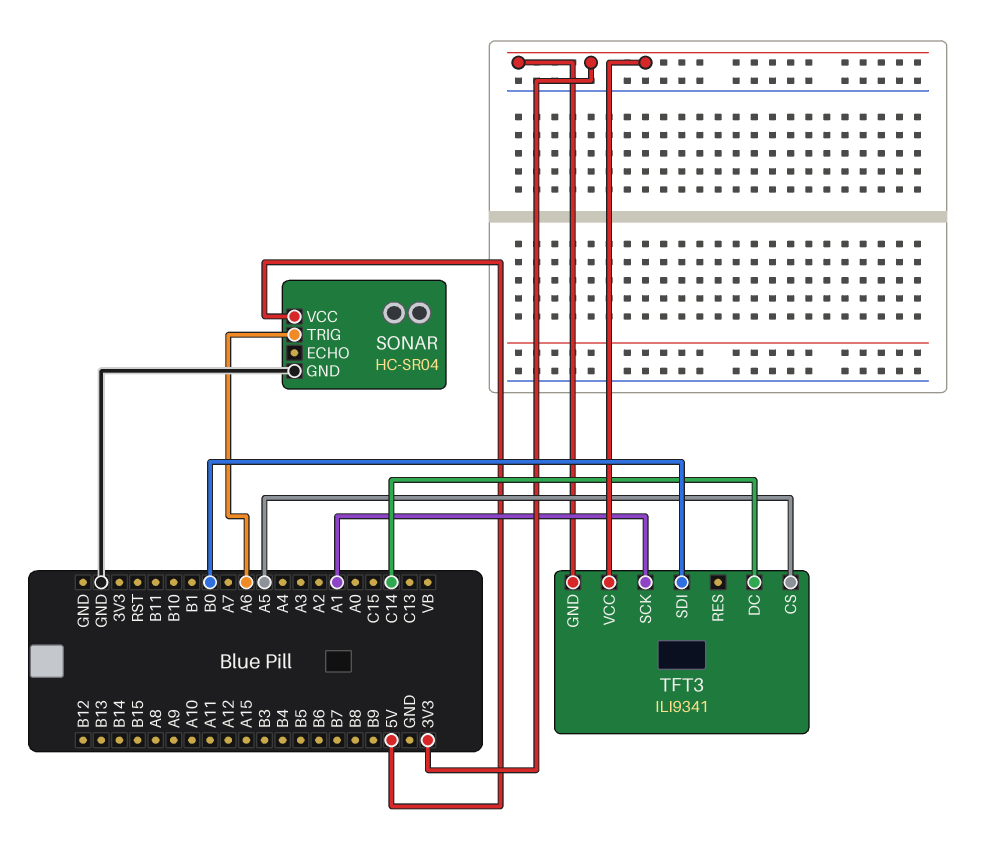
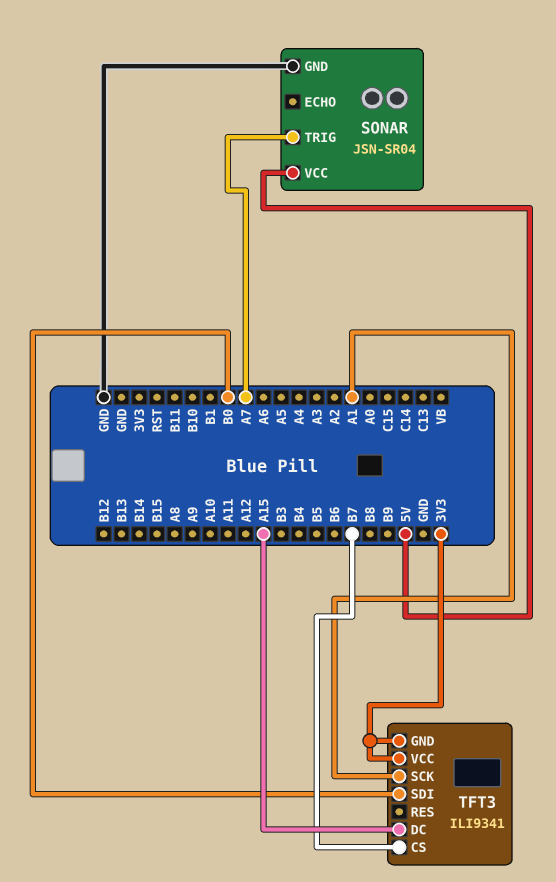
SONAR: HC-SR04 -> JSN-SR04
SONAR pin TRIG: A6 -> A7
TFT3 pin CS: A5 -> B7
TFT3 pin DC: C14 -> A15

